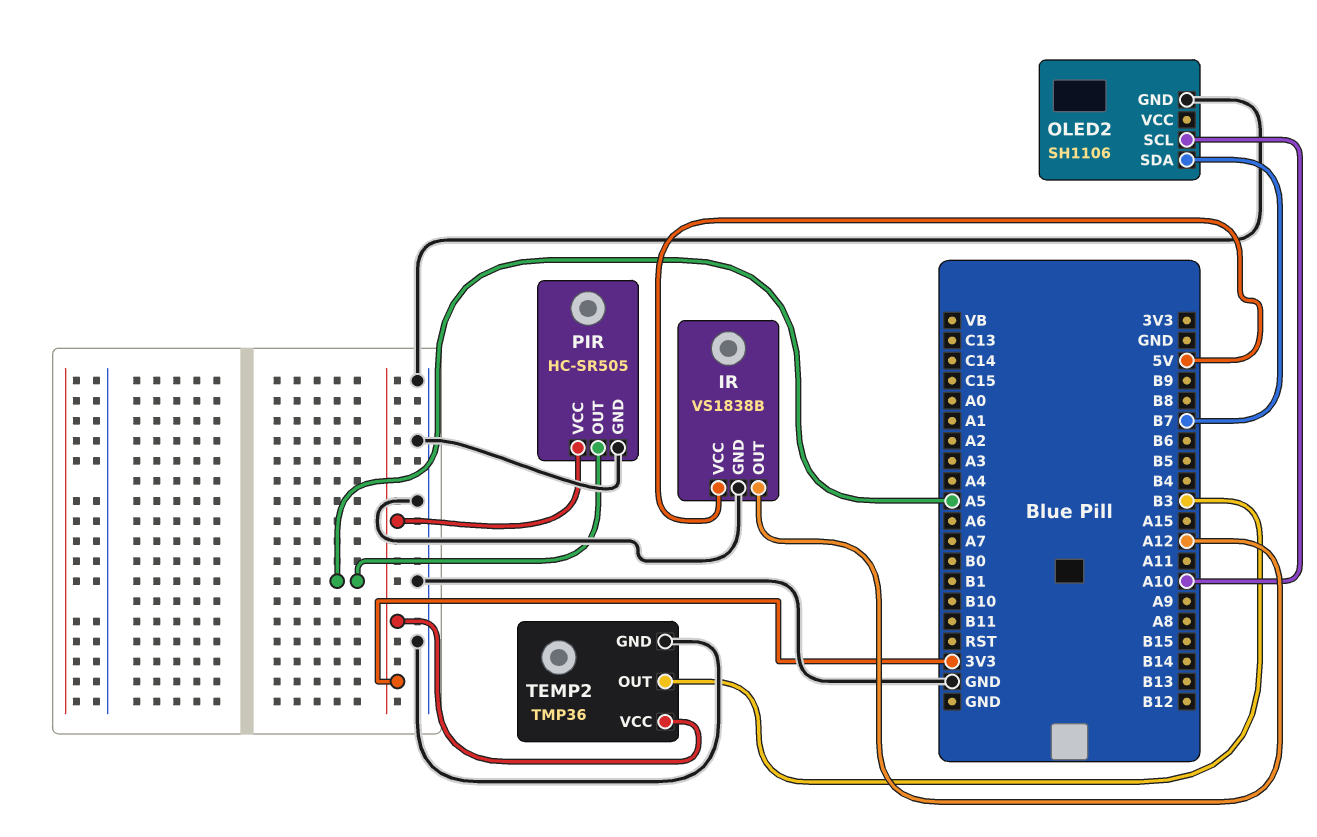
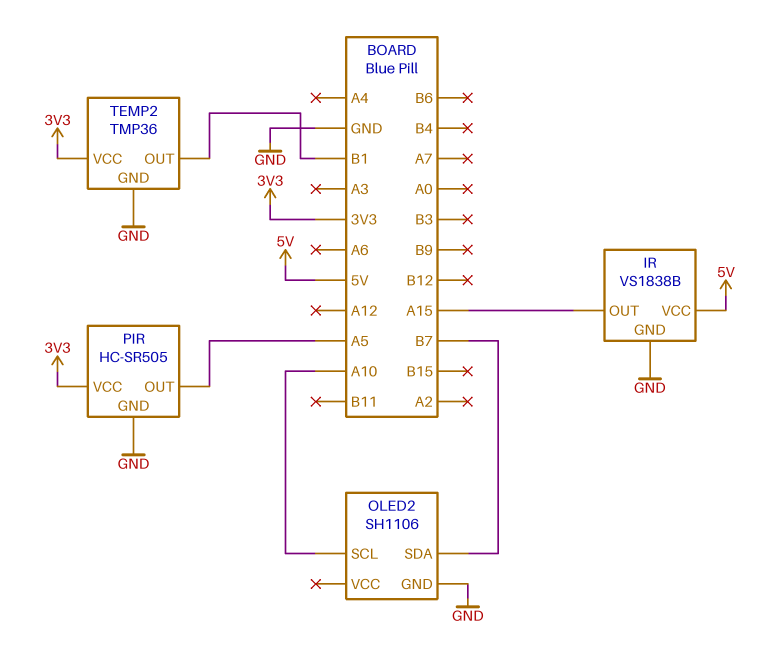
IR pin OUT: A12 -> A15
TEMP2 pin OUT: B3 -> B1

